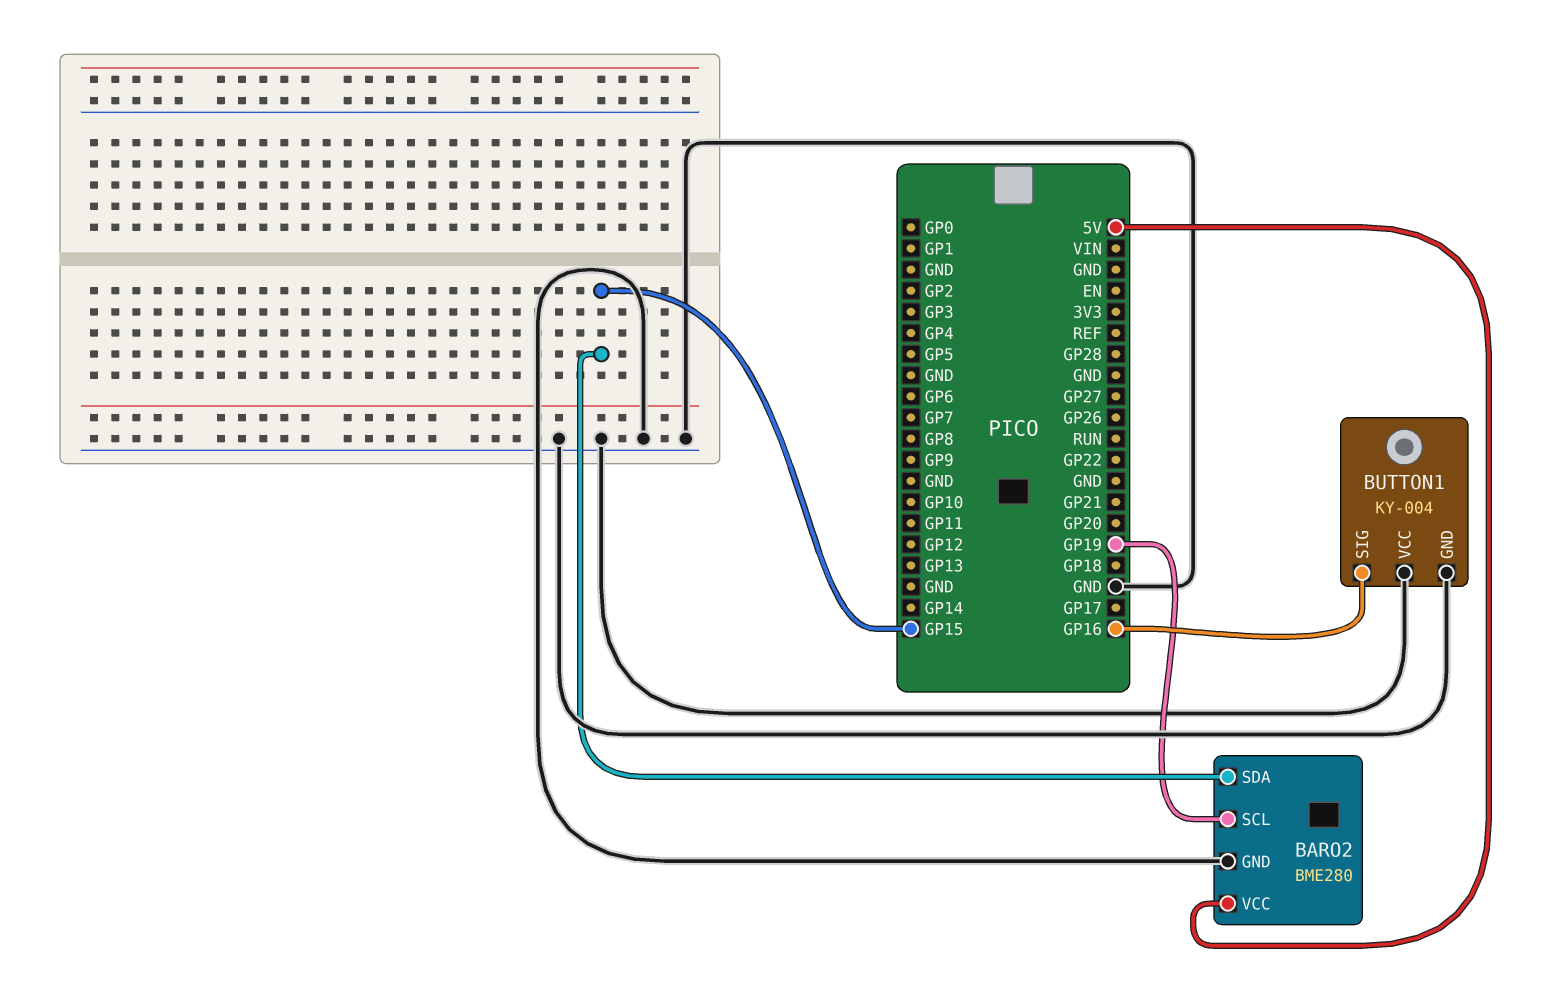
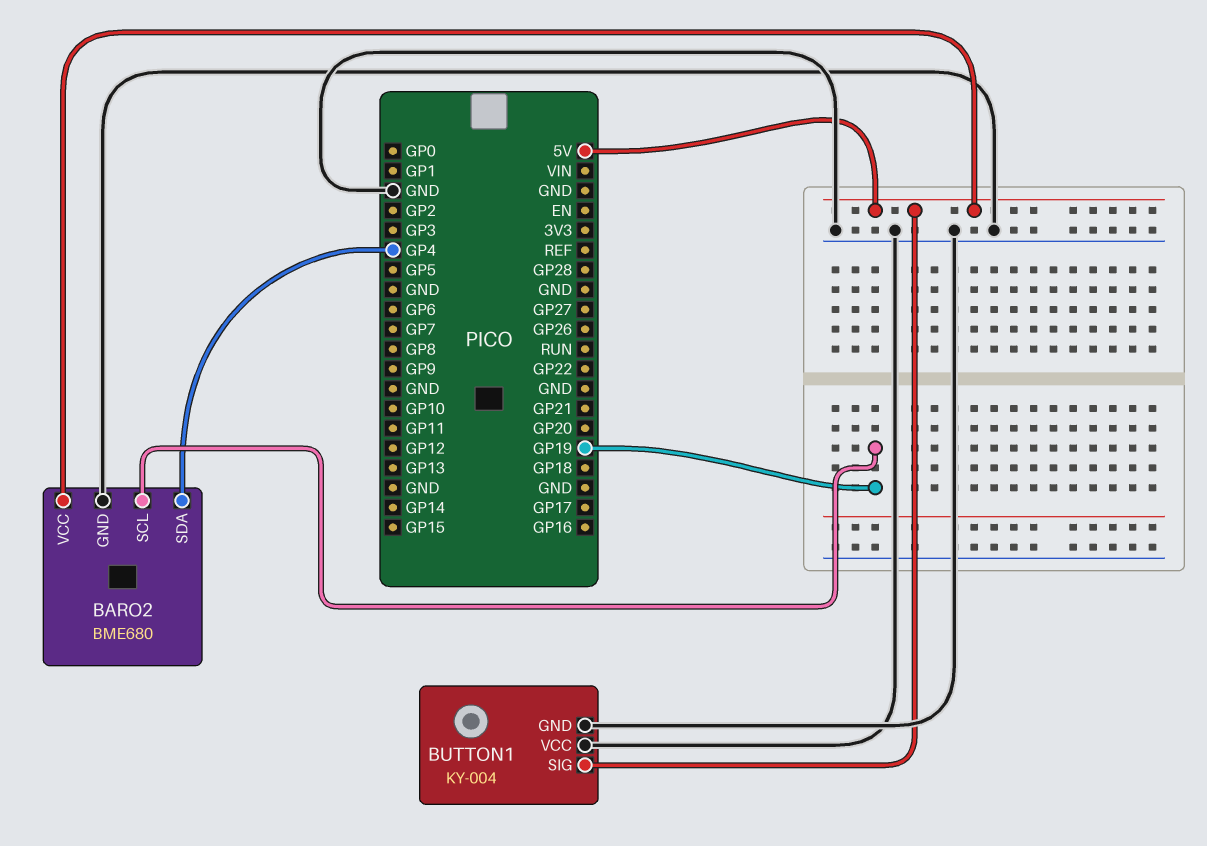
BARO2: BME280 -> BME680
BARO2 pin SDA: GP15 -> GP4
BUTTON1 pin SIG: GP16 -> 5V

